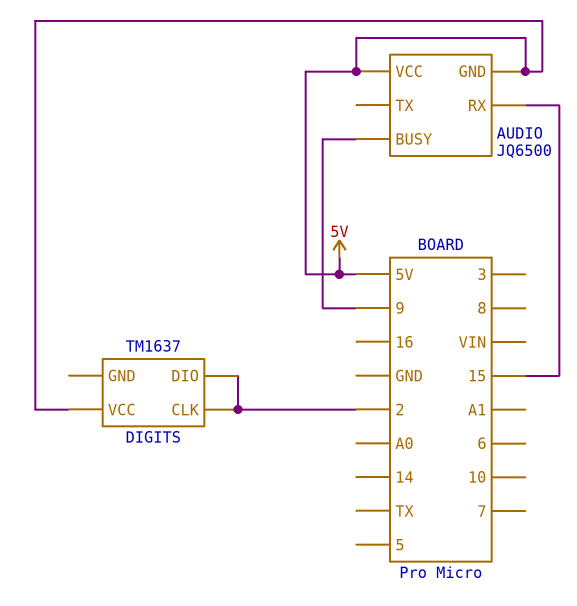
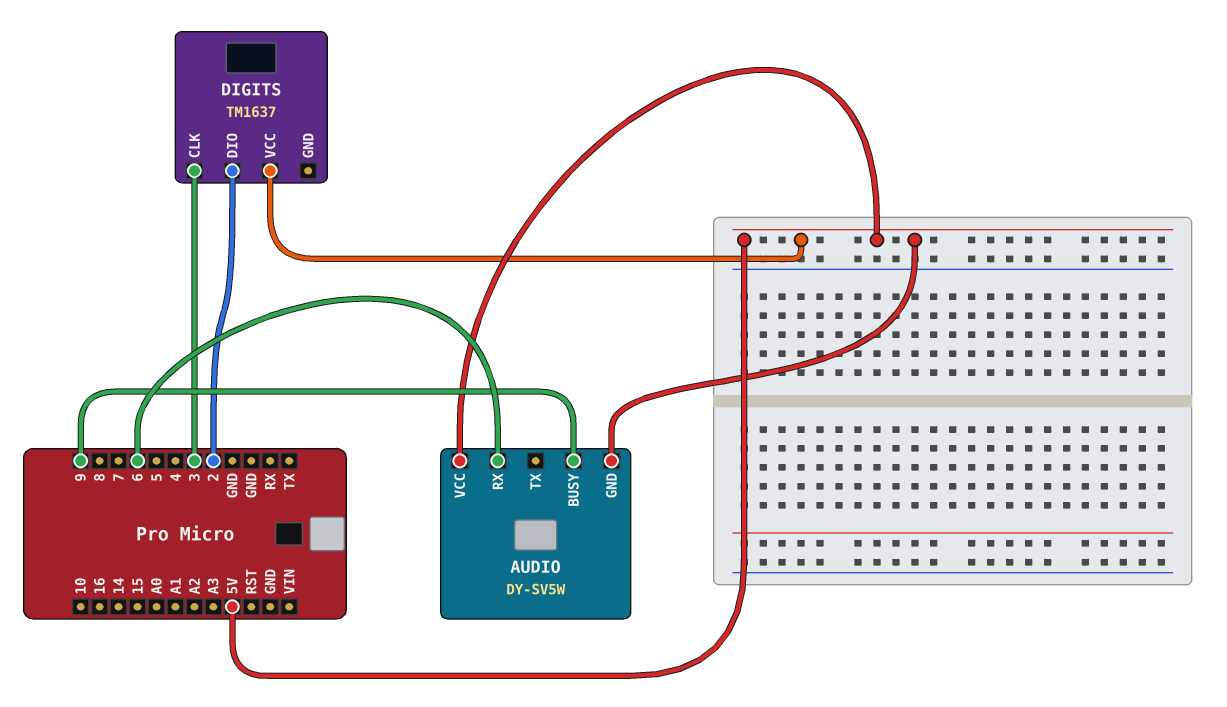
AUDIO: JQ6500 -> DY-SV5W
AUDIO pin RX: 15 -> 6
DIGITS pin CLK: 2 -> 3

